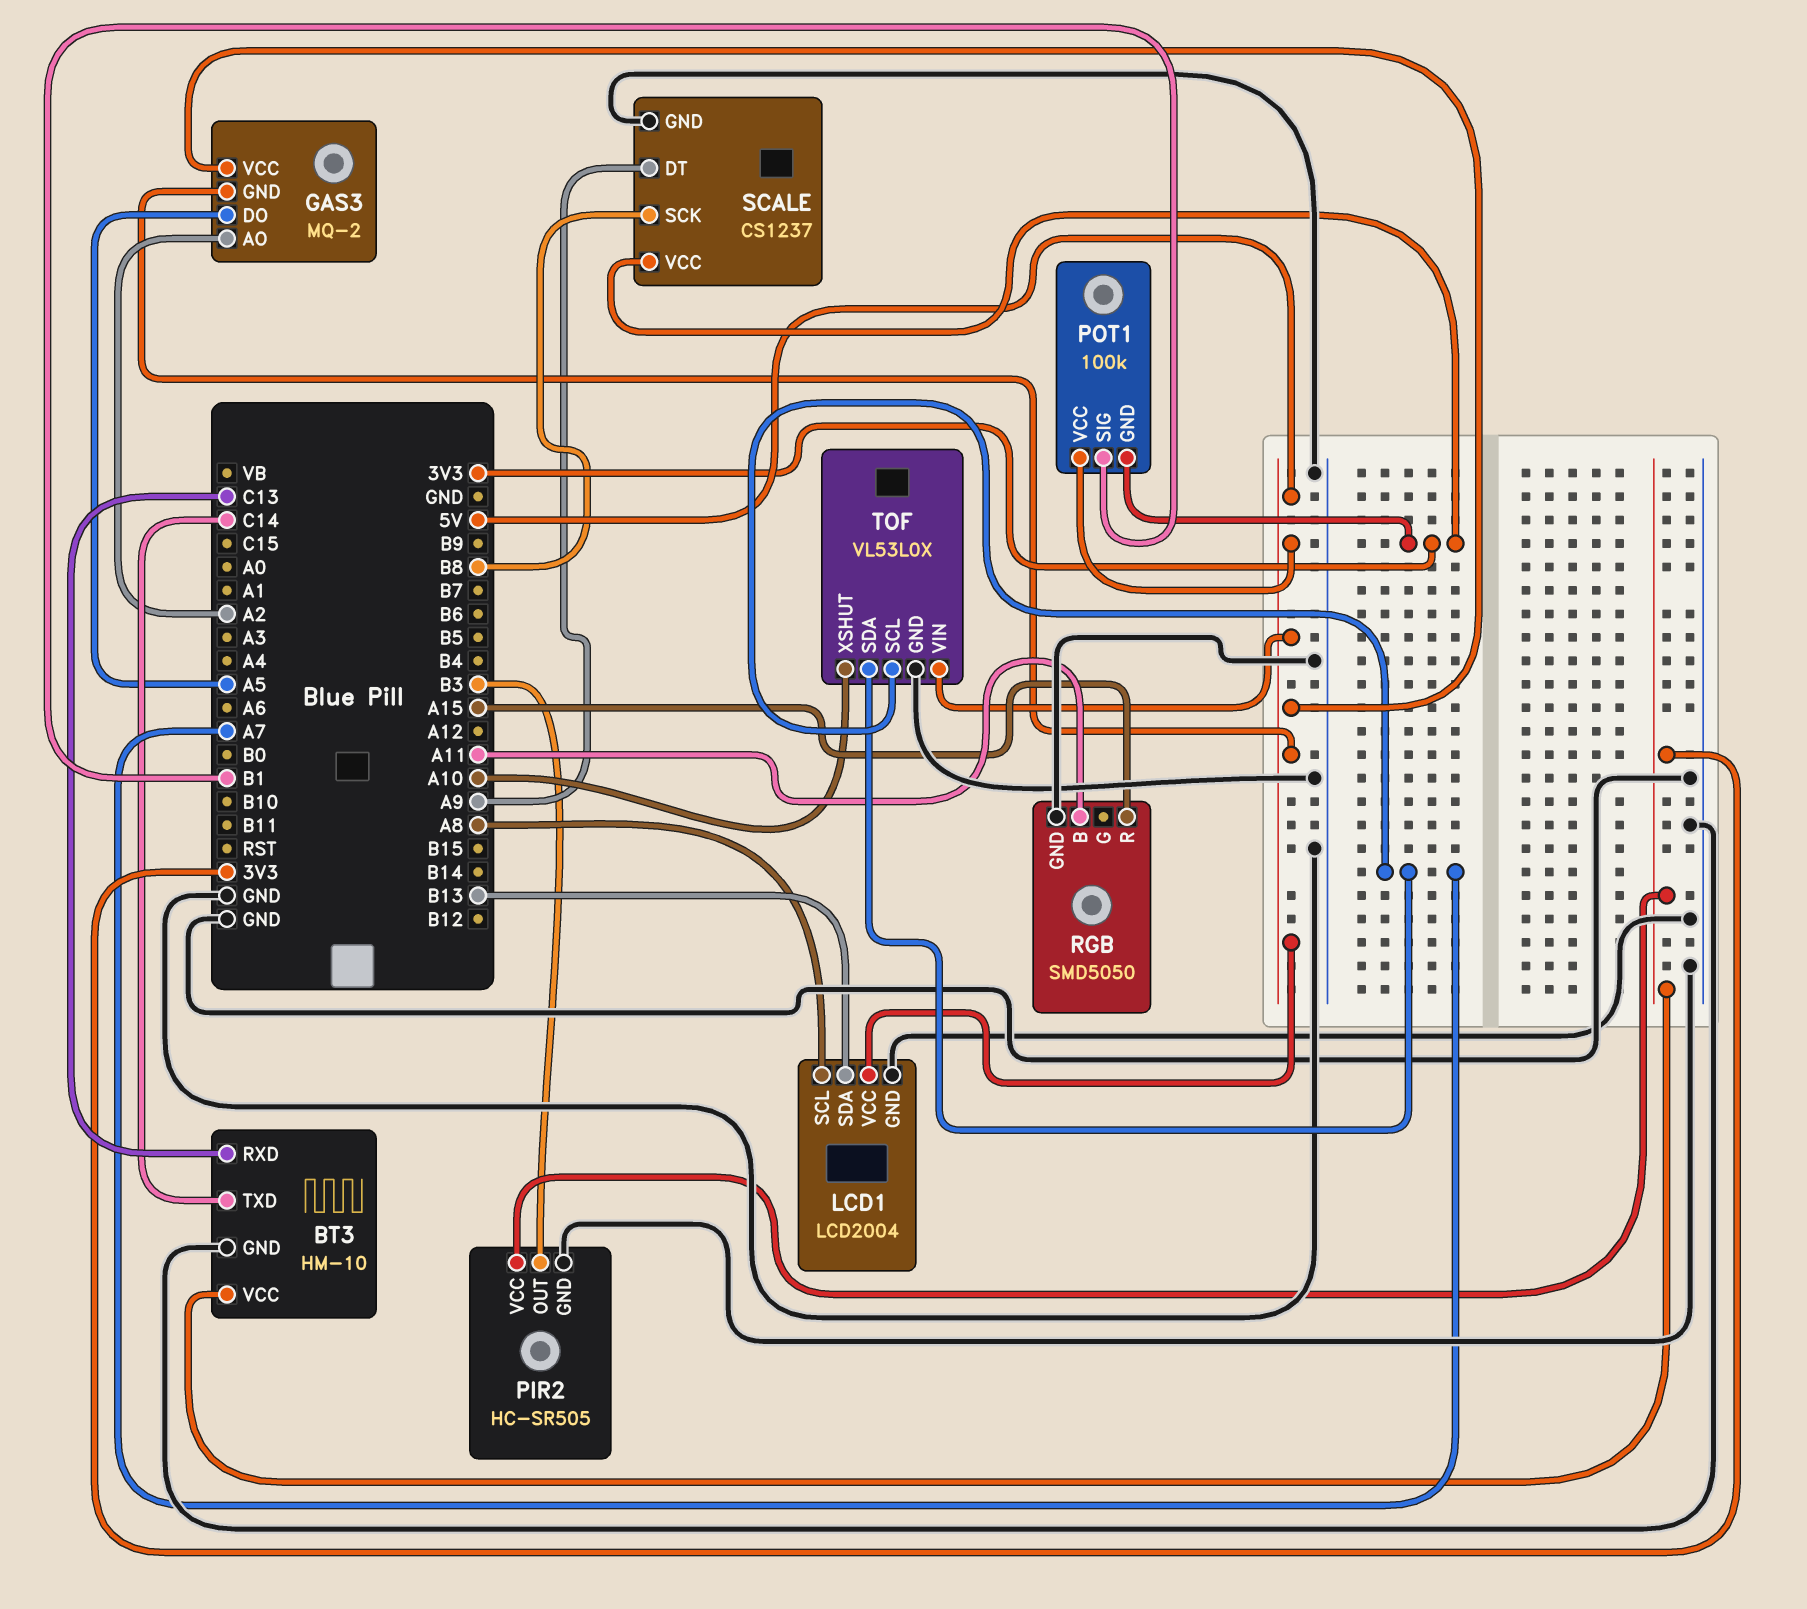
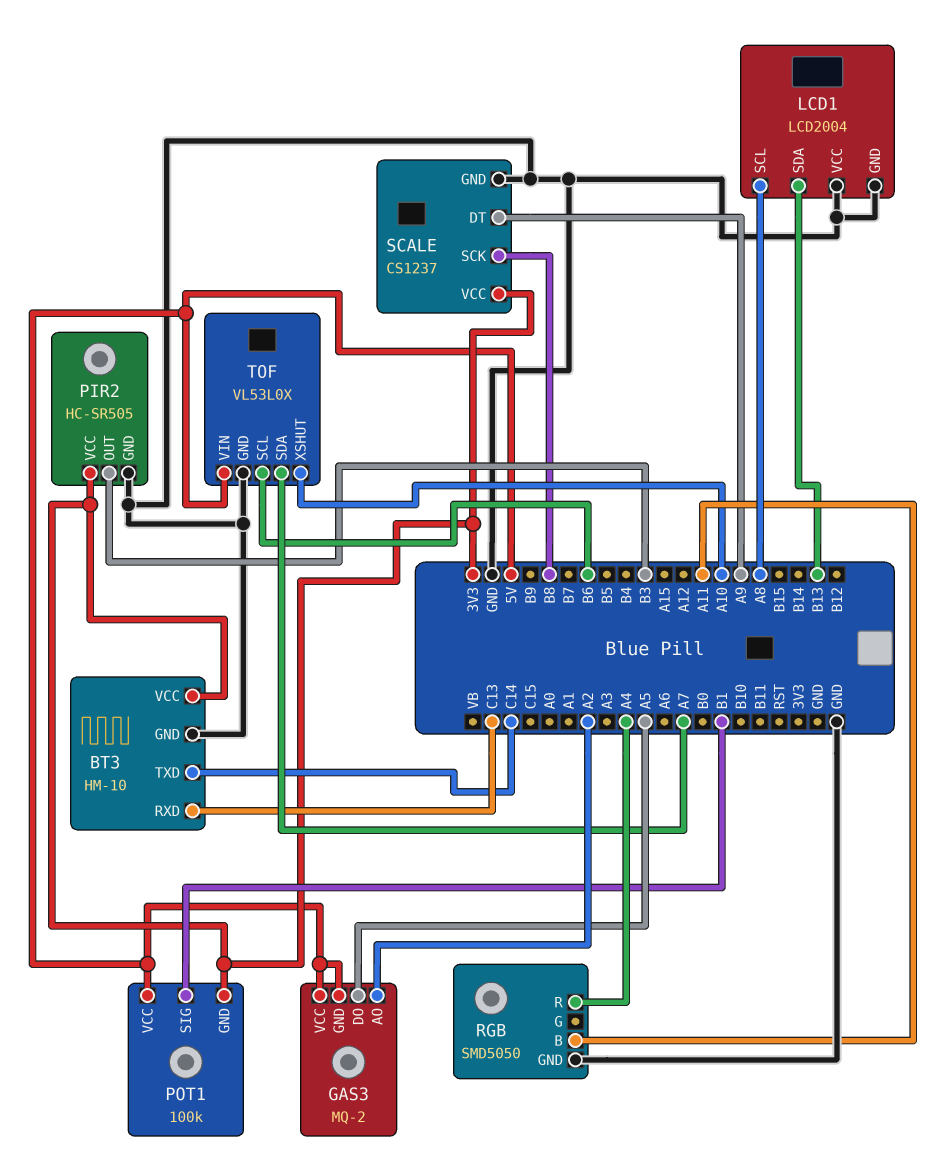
LCD1 pin VCC: 5V -> GND
RGB pin R: A15 -> A4
TOF pin SCL: A7 -> B6

